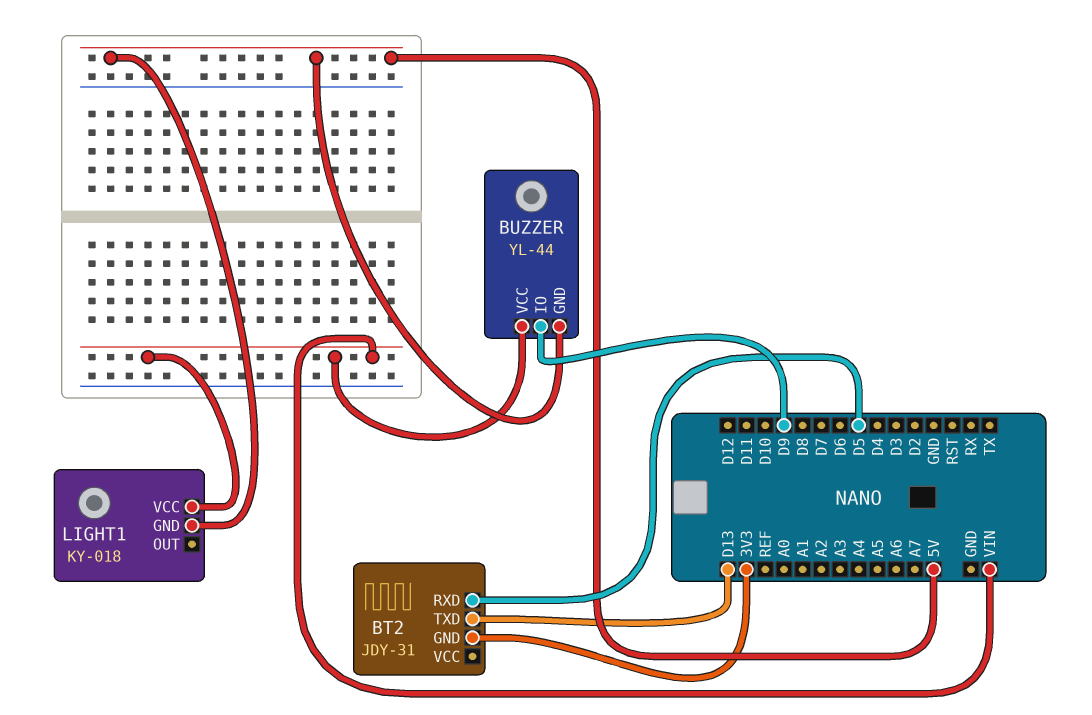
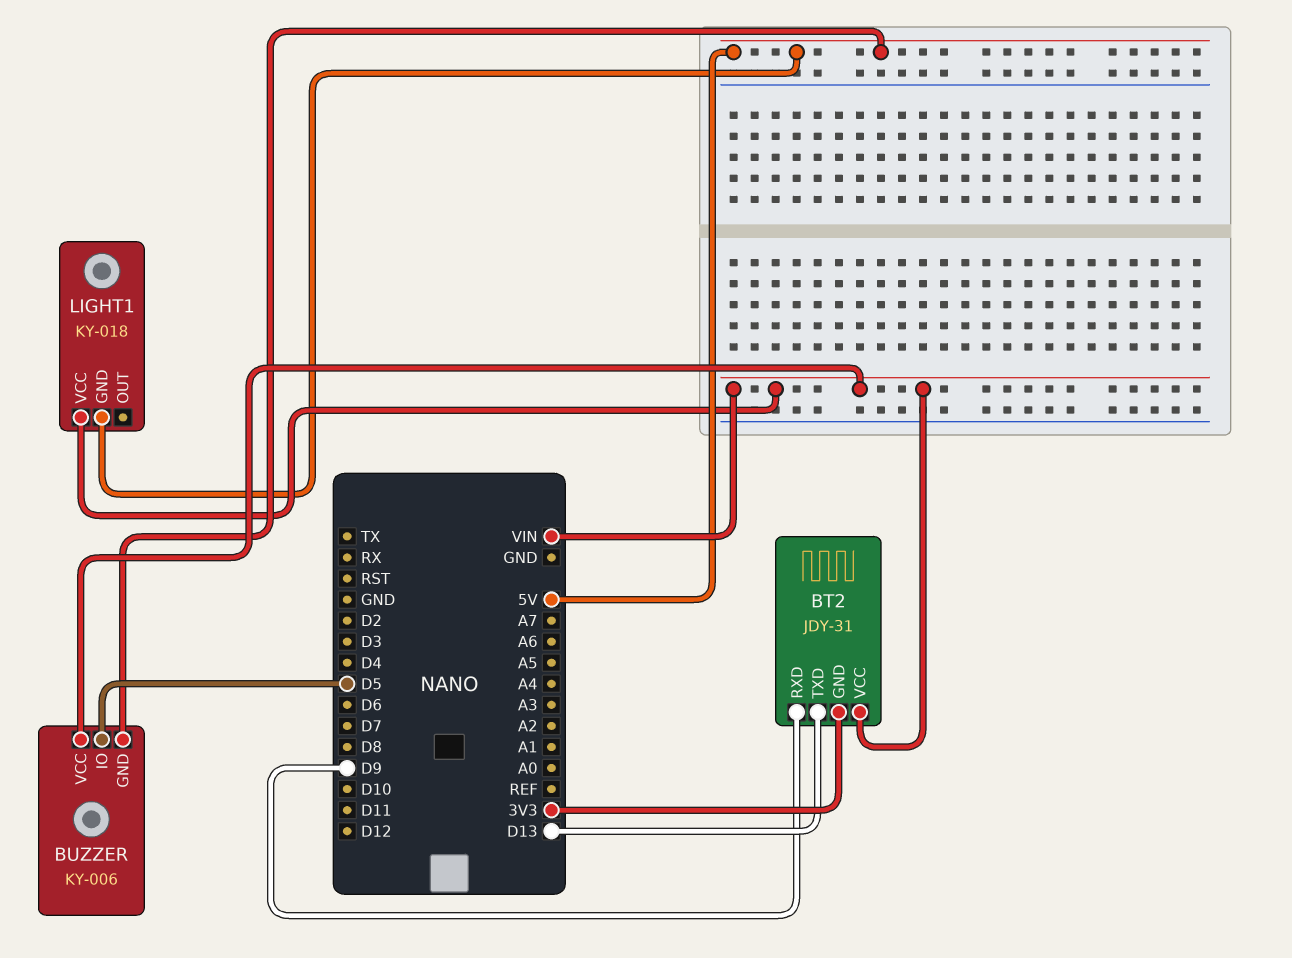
BT2 pin RXD: D5 -> D9
BT2 pin VCC: none -> VIN
BUZZER: YL-44 -> KY-006
BUZZER pin IO: D9 -> D5

